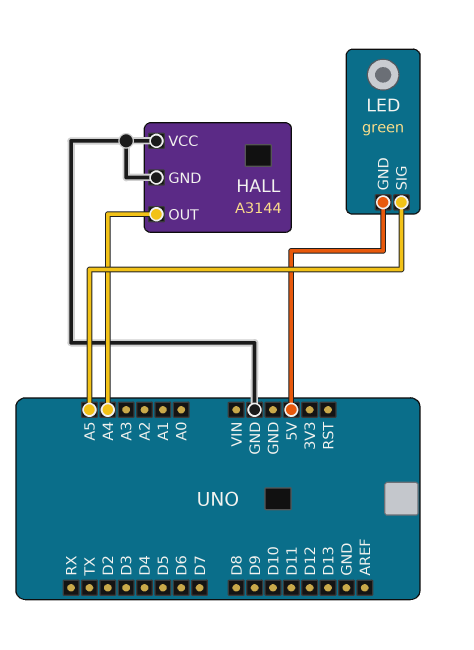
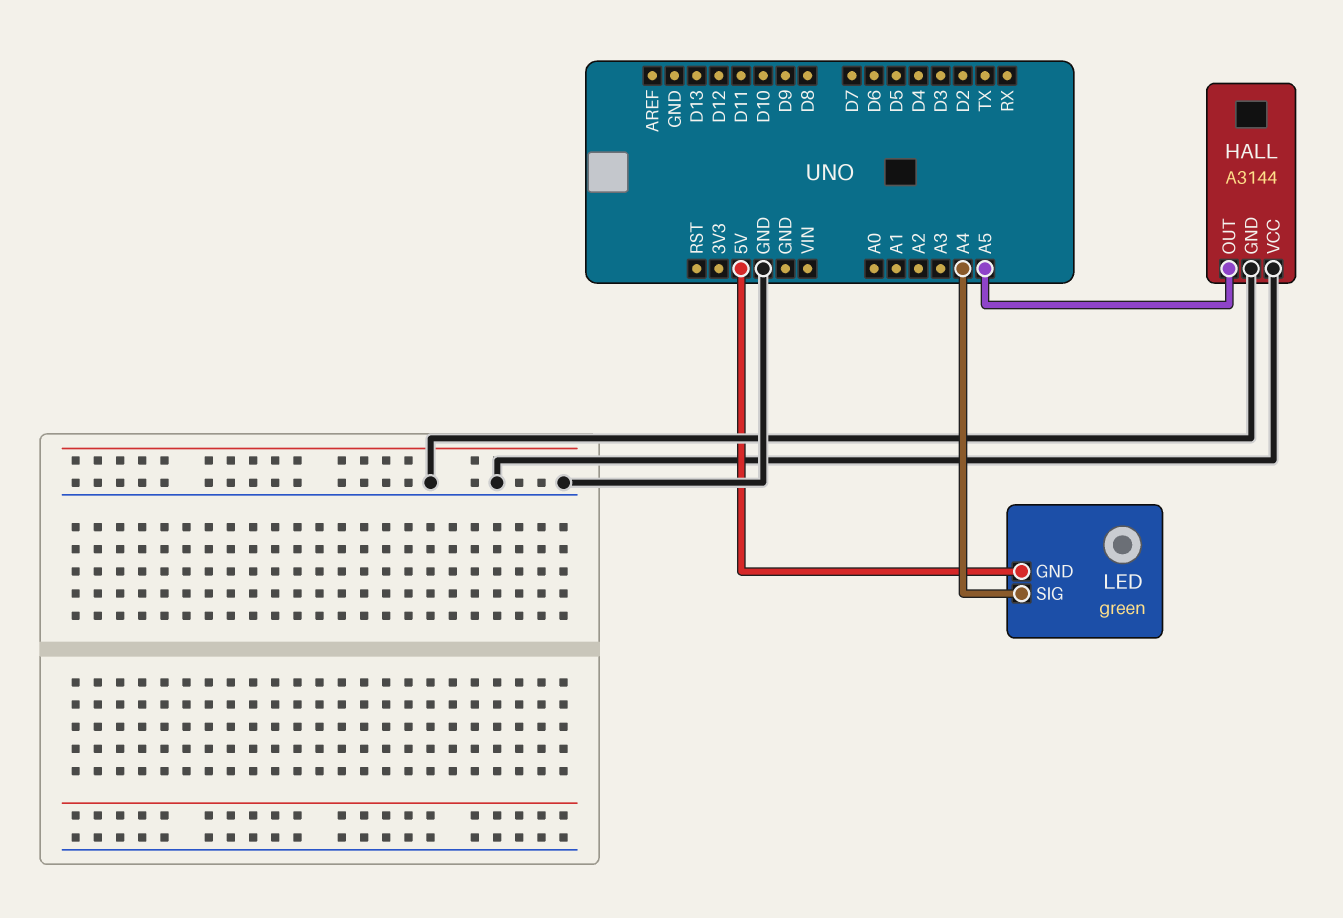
HALL pin OUT: A4 -> A5
LED pin SIG: A5 -> A4

